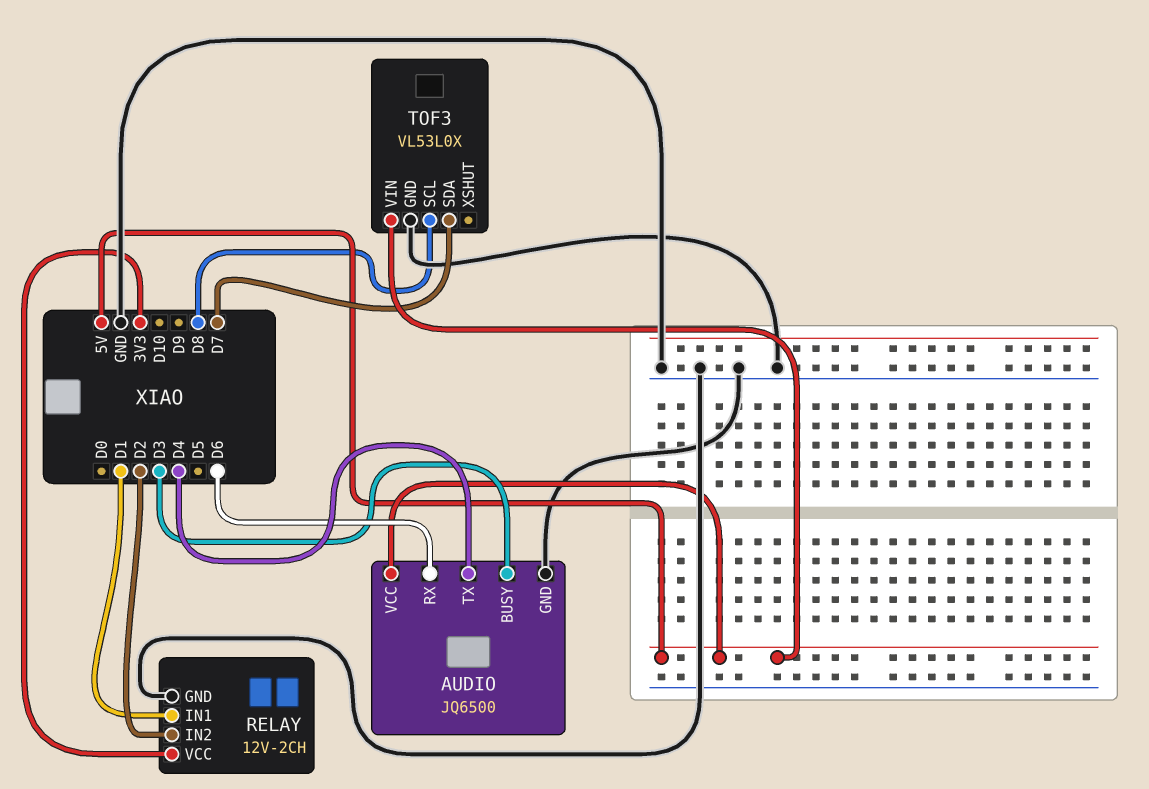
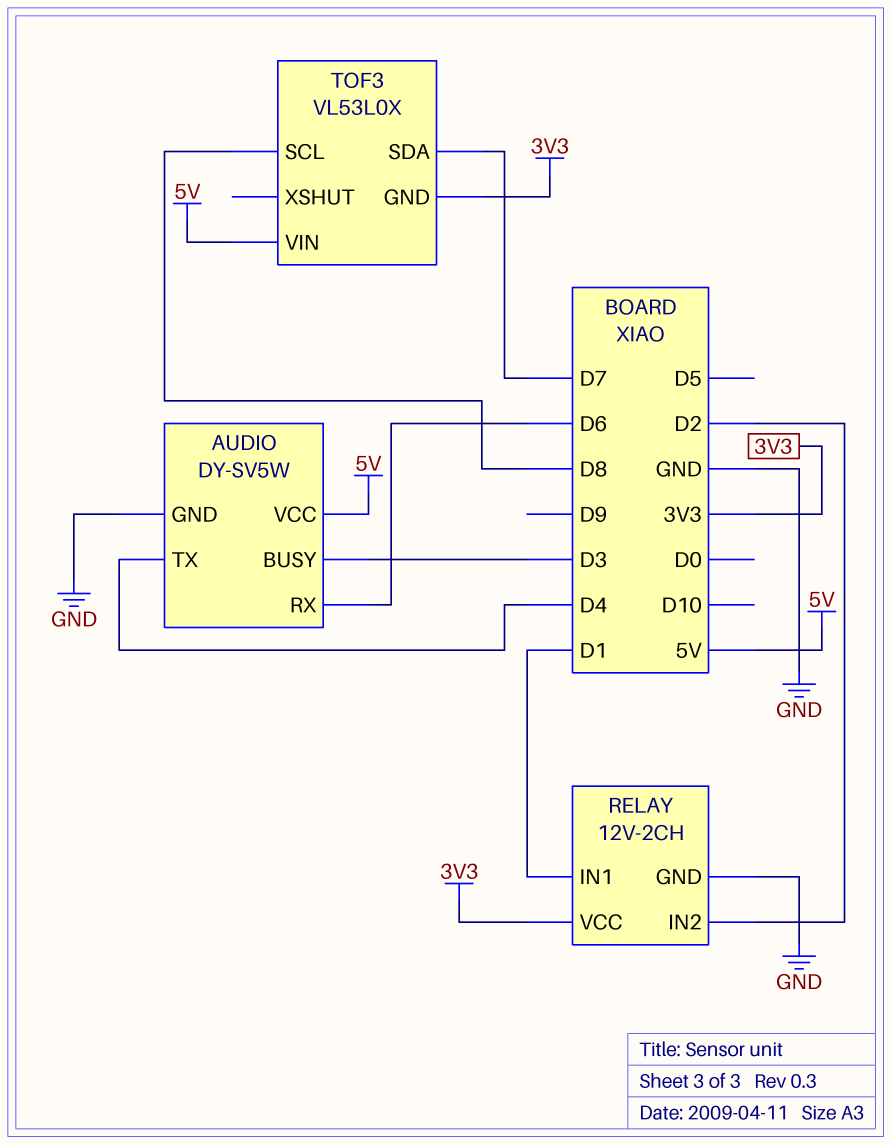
AUDIO: JQ6500 -> DY-SV5W
TOF3 pin GND: GND -> 3V3

